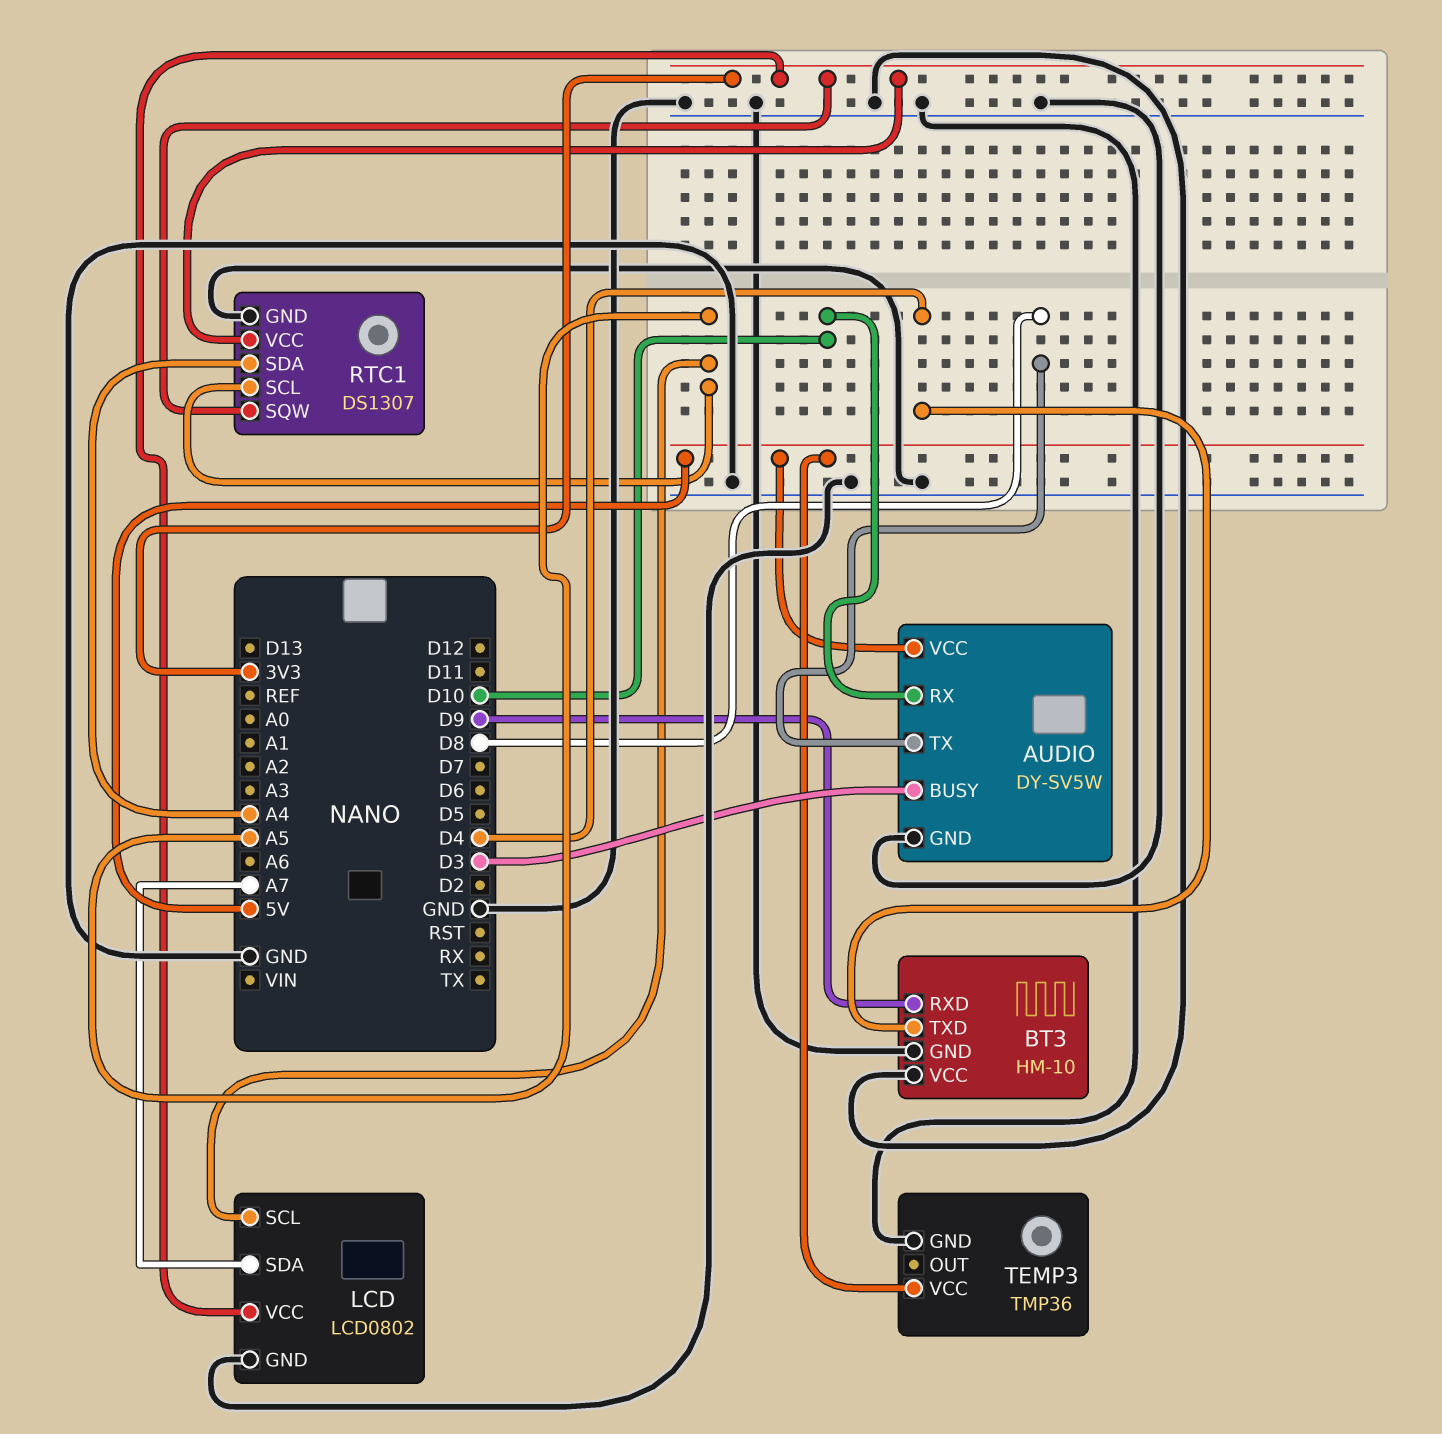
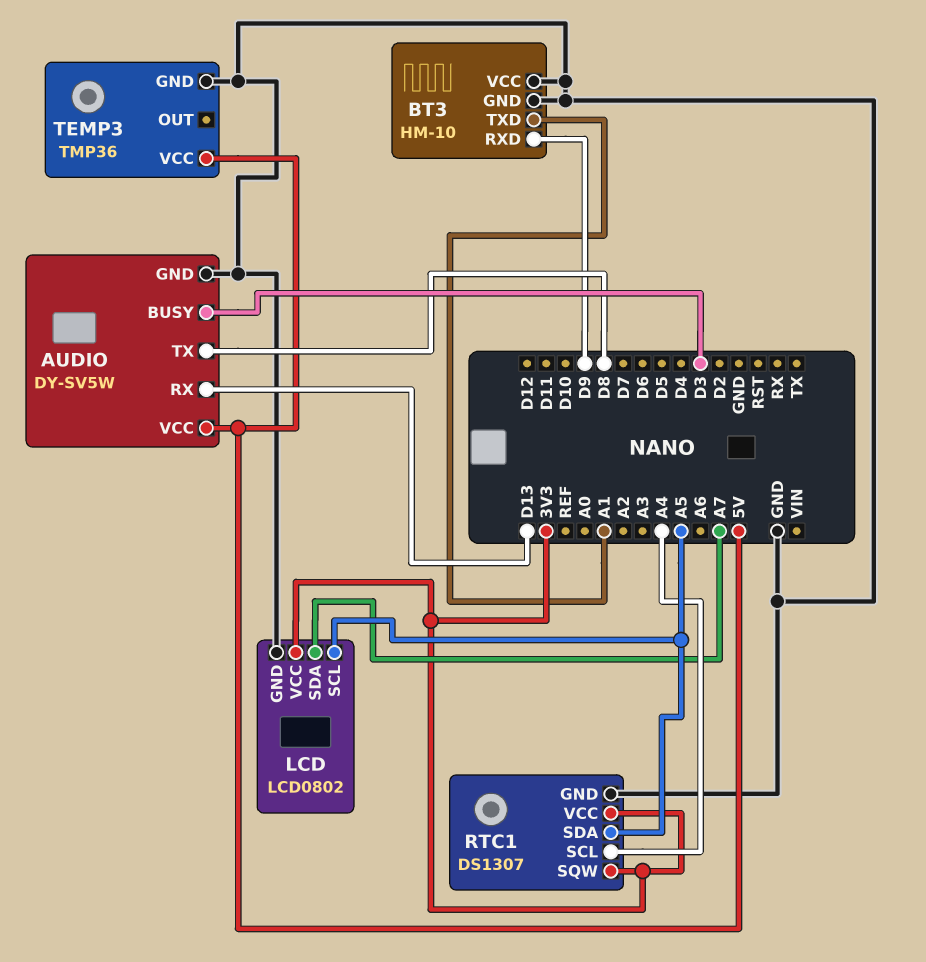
AUDIO pin RX: D10 -> D13
BT3 pin TXD: D4 -> A1
RTC1 pin SCL: A5 -> A4
RTC1 pin SDA: A4 -> A5

